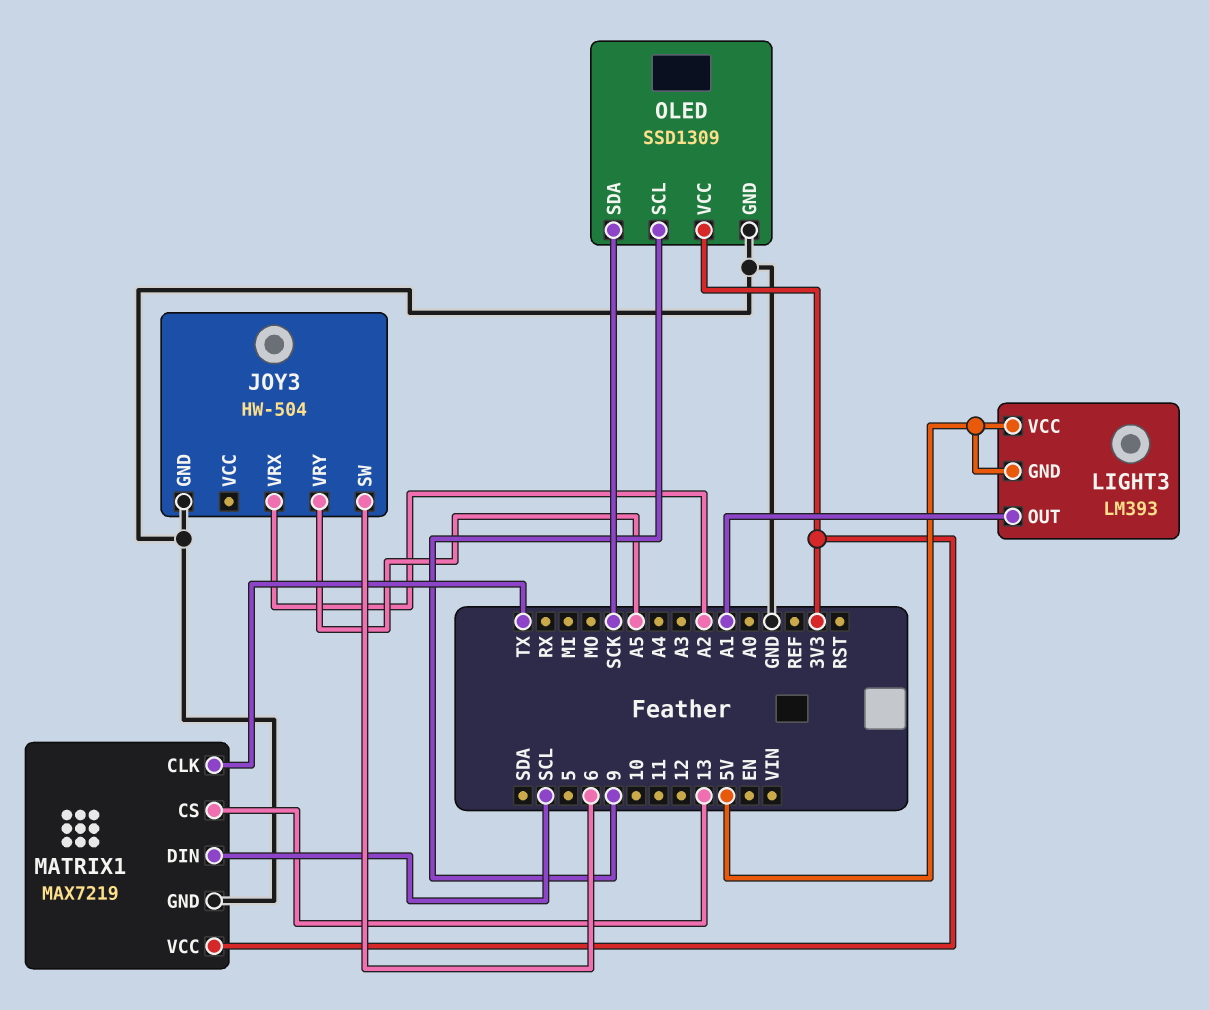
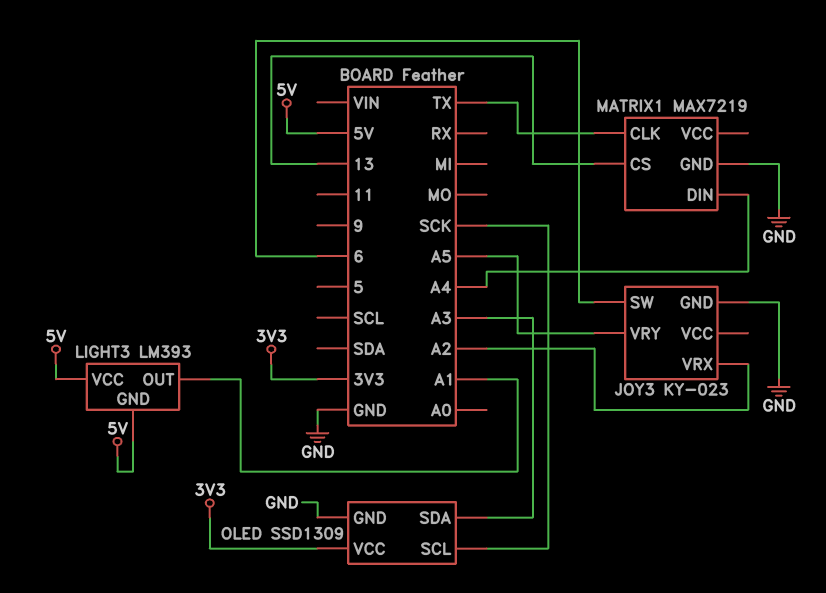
JOY3: HW-504 -> KY-023
MATRIX1 pin DIN: SCL -> A4
MATRIX1 pin VCC: 3V3 -> none
OLED pin SCL: 9 -> SCK
OLED pin SDA: SCK -> A3

